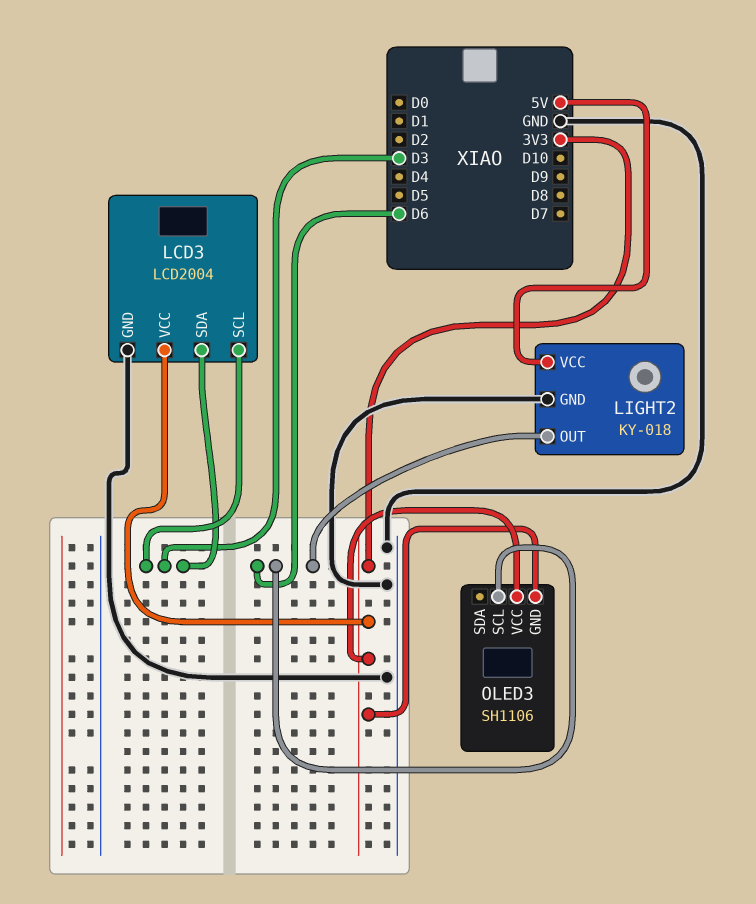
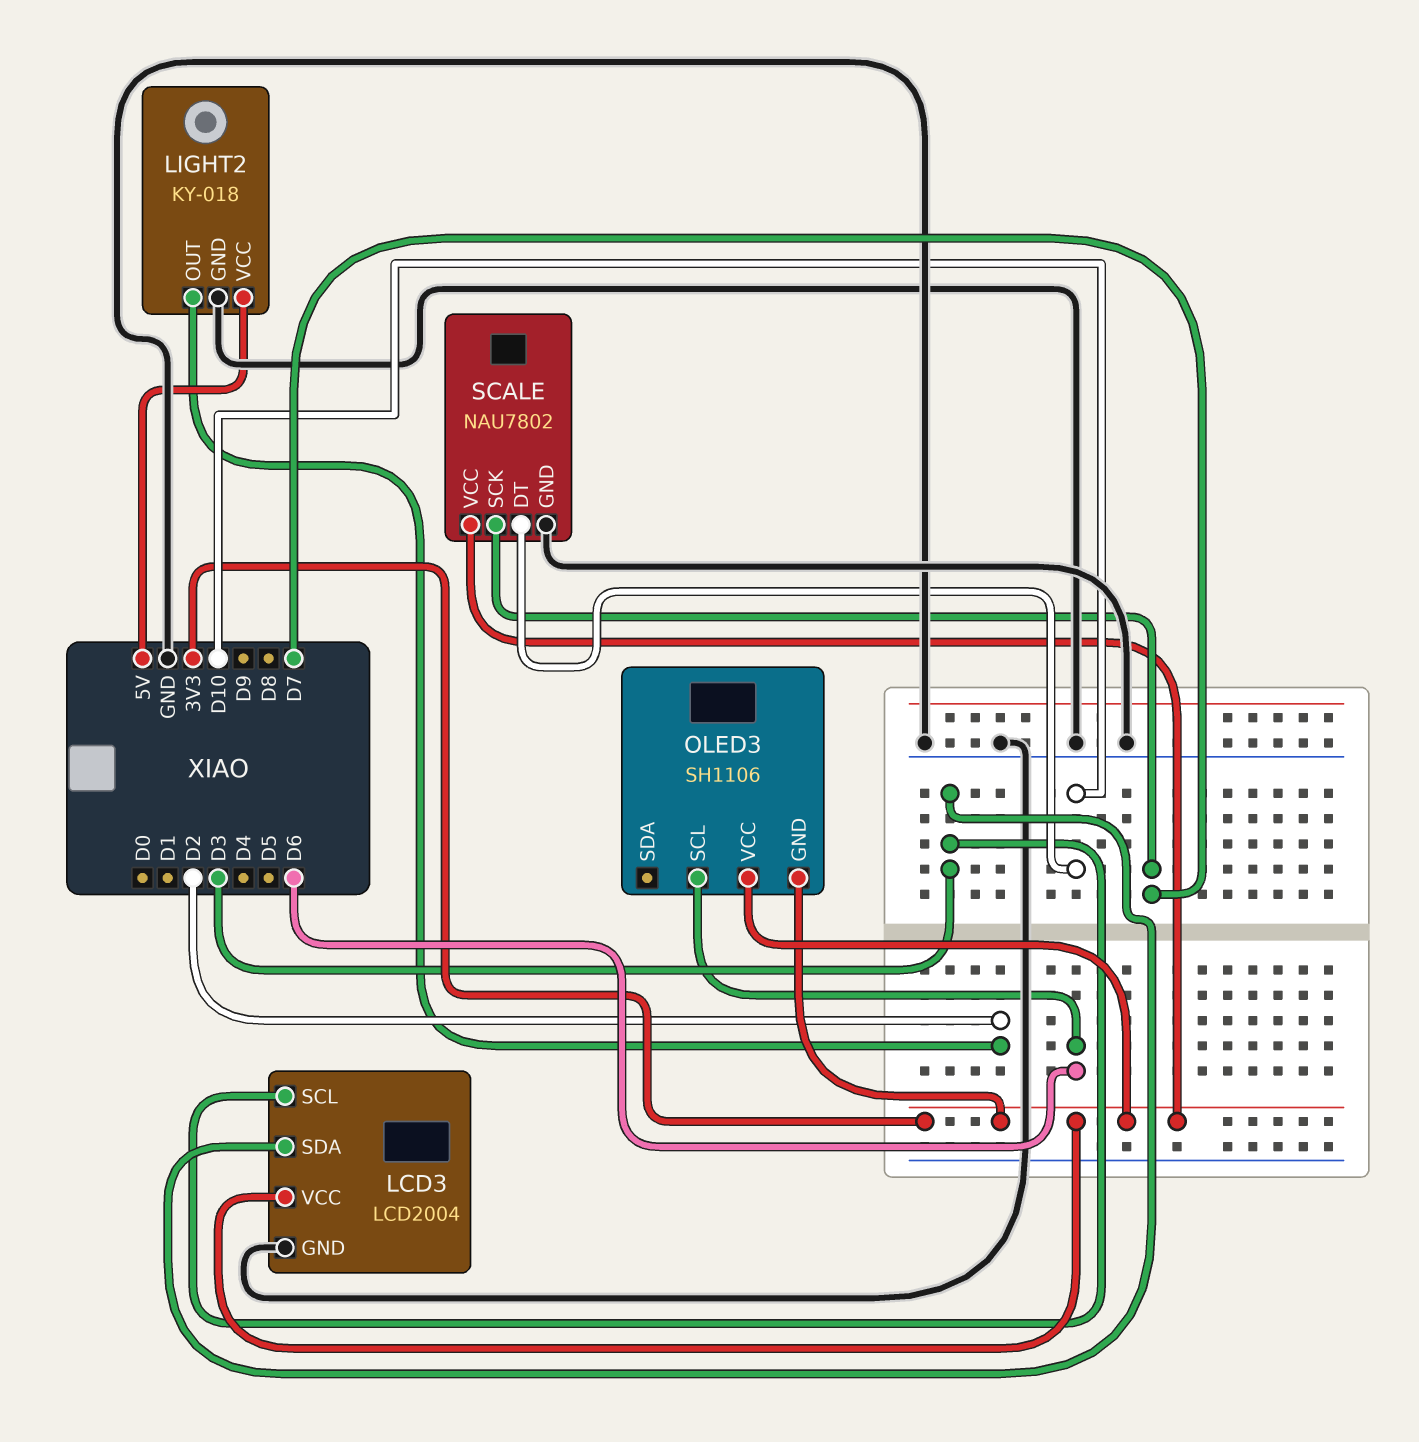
LIGHT2 pin OUT: D6 -> D2
SCALE: none -> NAU7802
SCALE pin DT: none -> D10
SCALE pin GND: none -> GND
SCALE pin SCK: none -> D7
SCALE pin VCC: none -> 3V3

